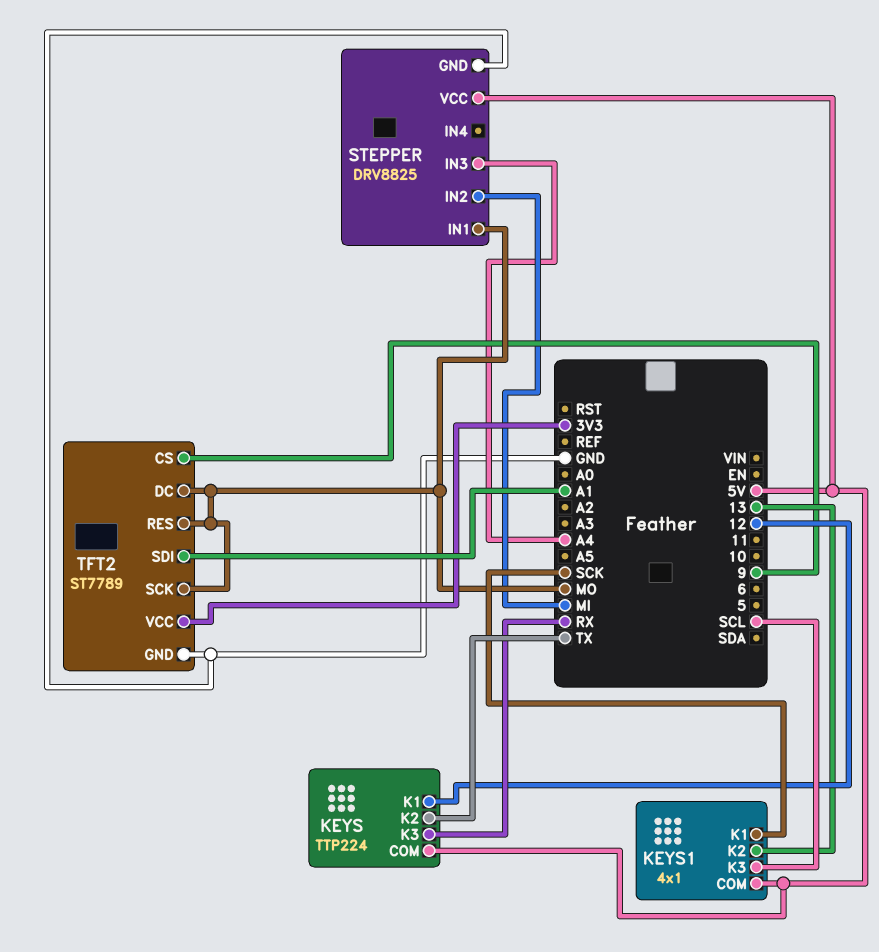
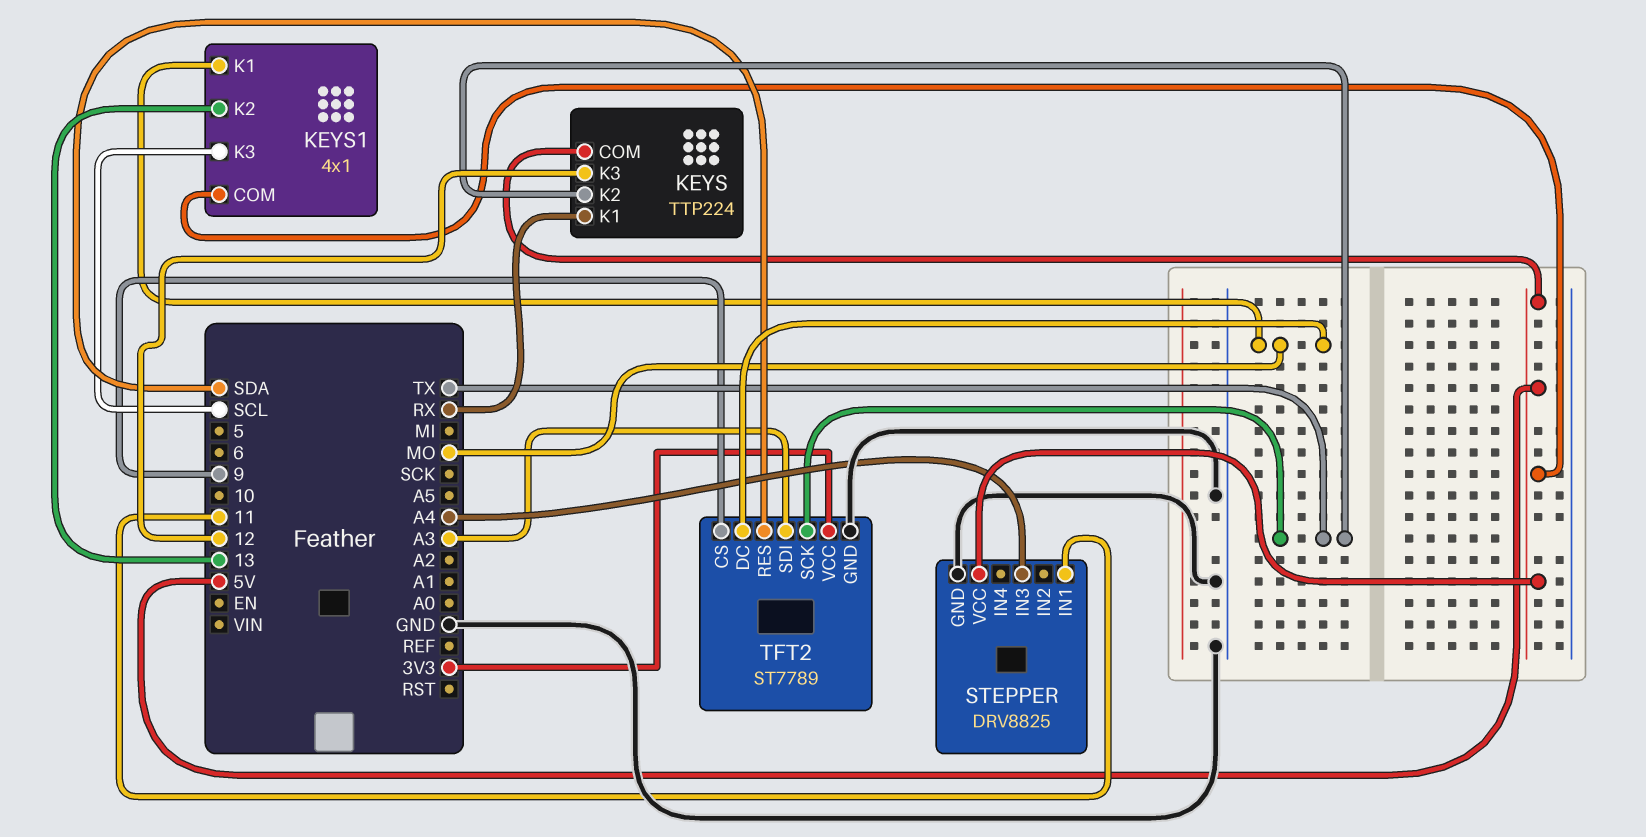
KEYS pin K1: 12 -> RX
KEYS pin K3: RX -> 12
KEYS1 pin K1: SCK -> MO
STEPPER pin IN1: MO -> 11
STEPPER pin IN2: MI -> none
TFT2 pin RES: MO -> SDA
TFT2 pin SCK: MO -> TX
TFT2 pin SDI: A1 -> A3

